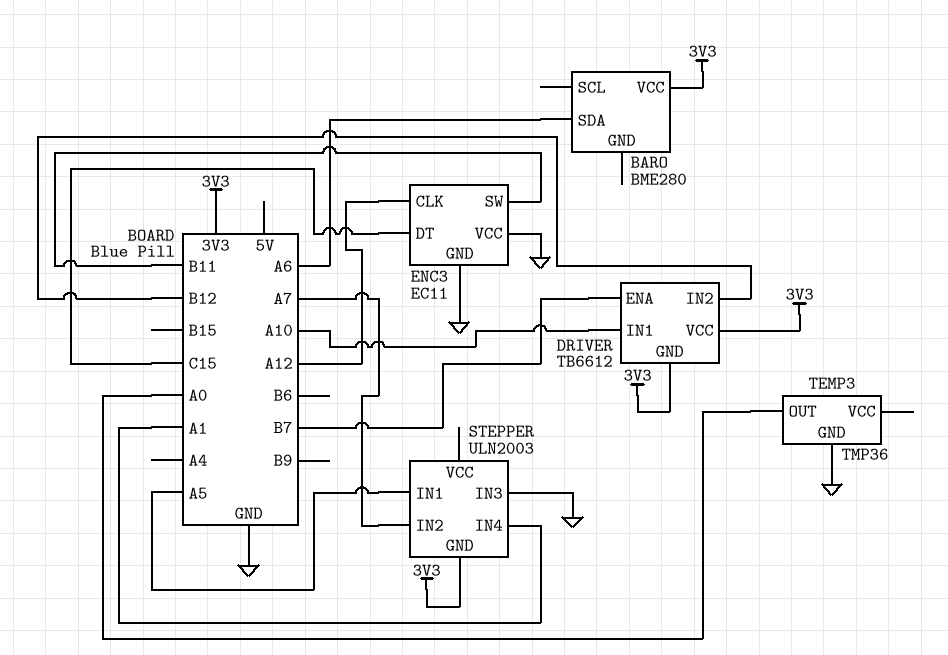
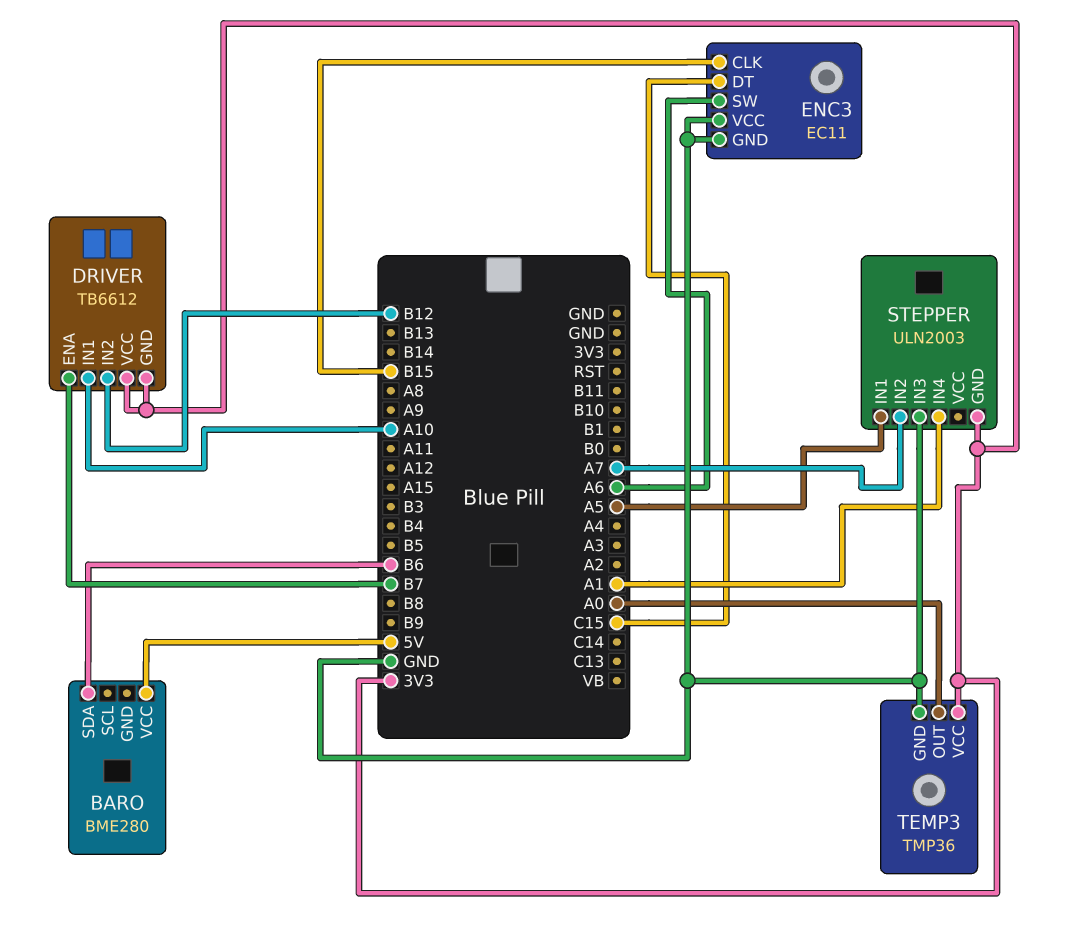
BARO pin SDA: A6 -> B6
BARO pin VCC: 3V3 -> 5V
ENC3 pin CLK: A12 -> B15
ENC3 pin SW: B11 -> A6
TEMP3 pin VCC: none -> 3V3

